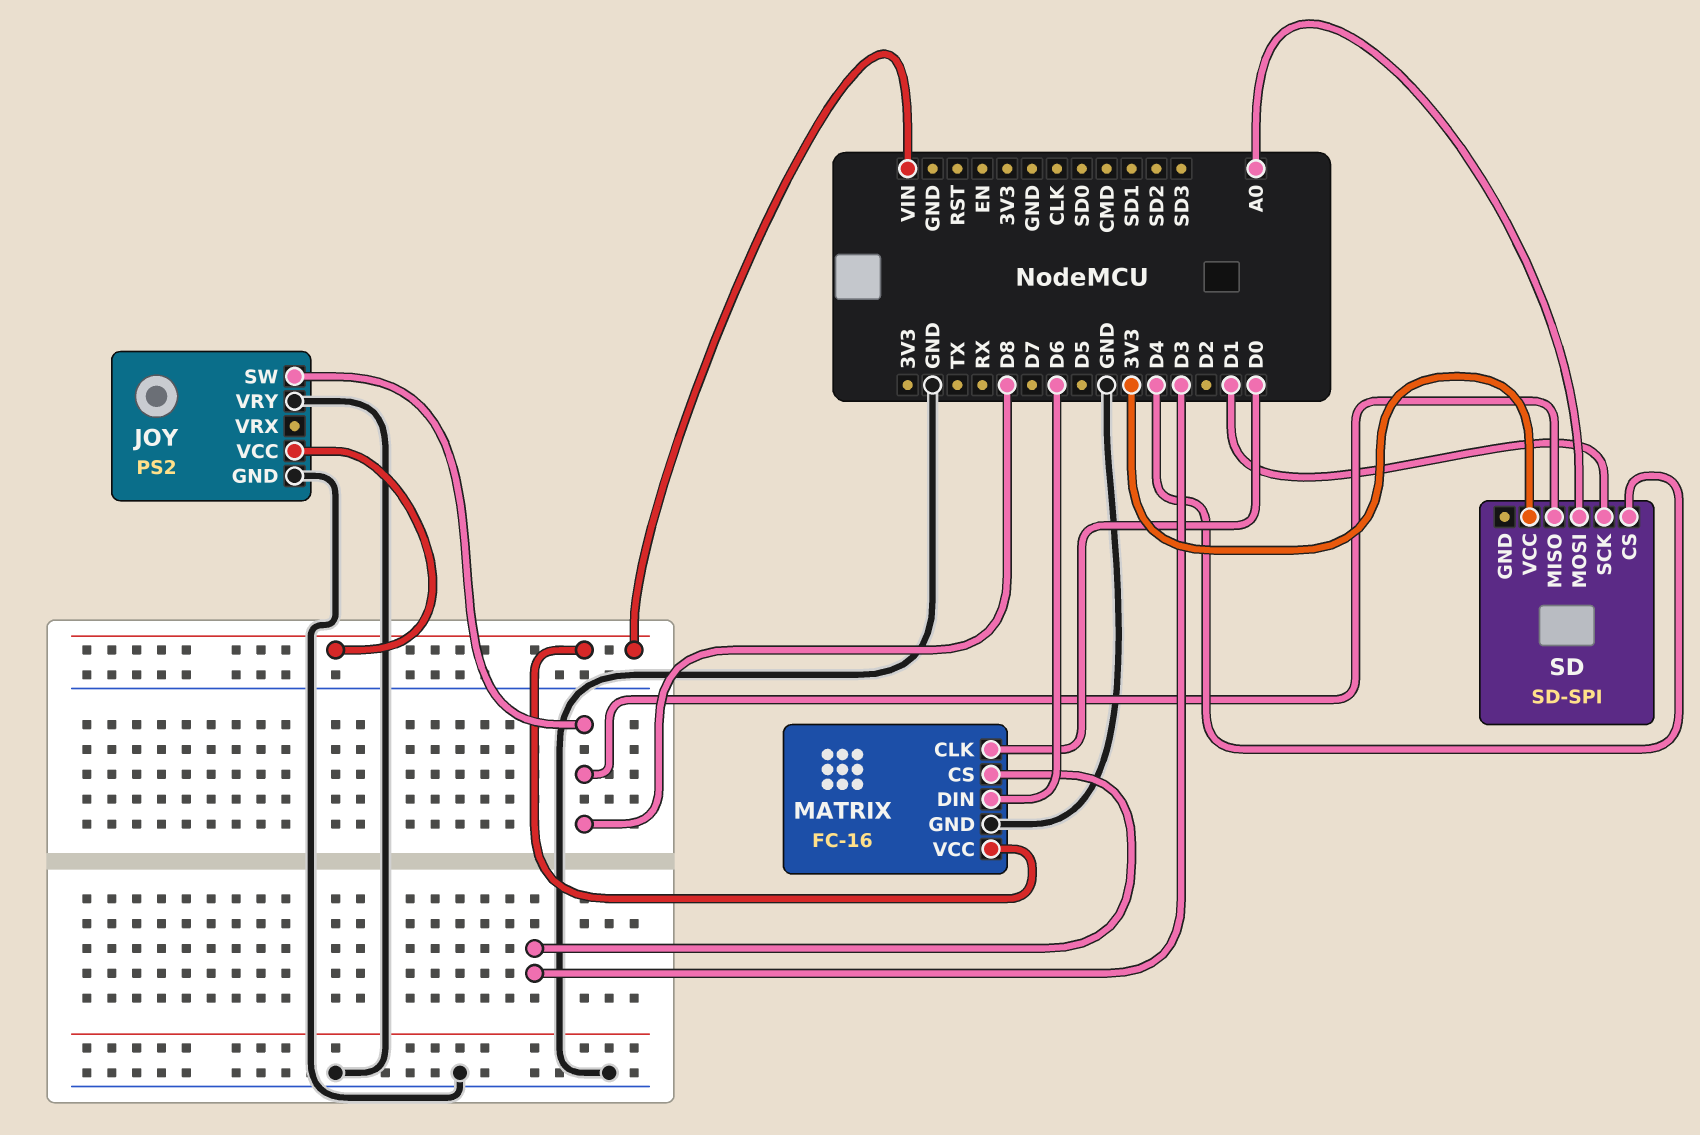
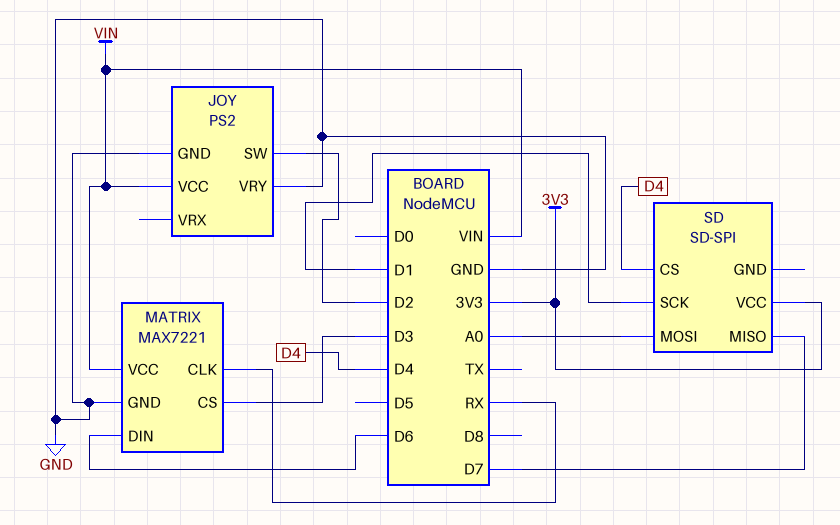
JOY pin SW: D8 -> D2
MATRIX: FC-16 -> MAX7221
MATRIX pin CLK: D0 -> RX
SD pin MISO: D8 -> D7

